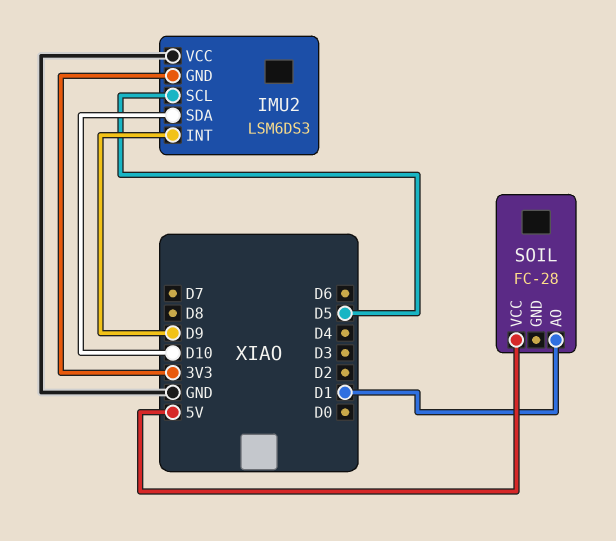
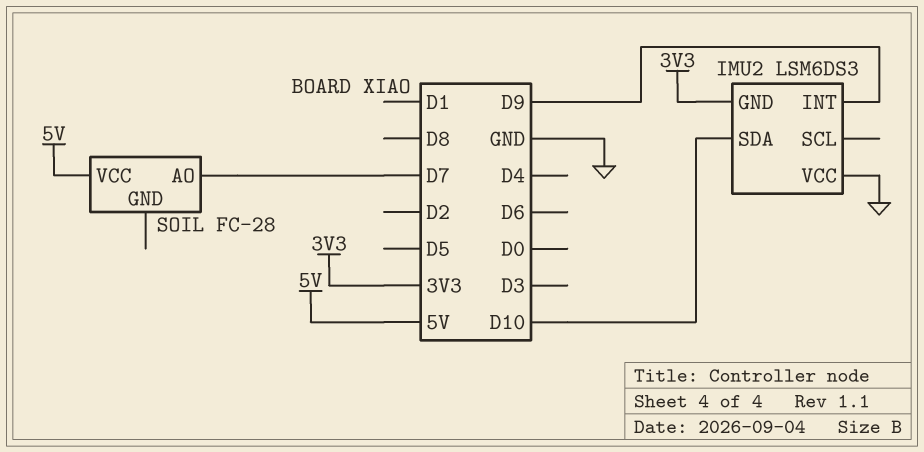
IMU2 pin SCL: D5 -> none
SOIL pin AO: D1 -> D7

